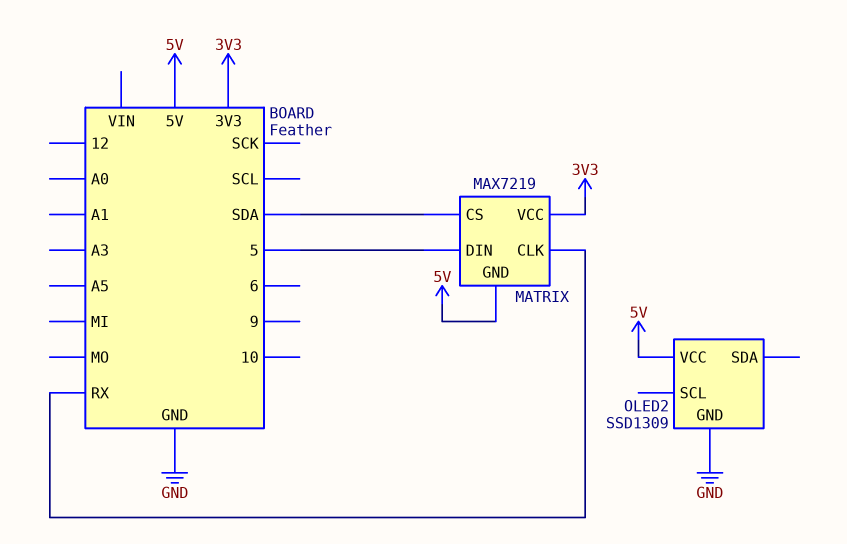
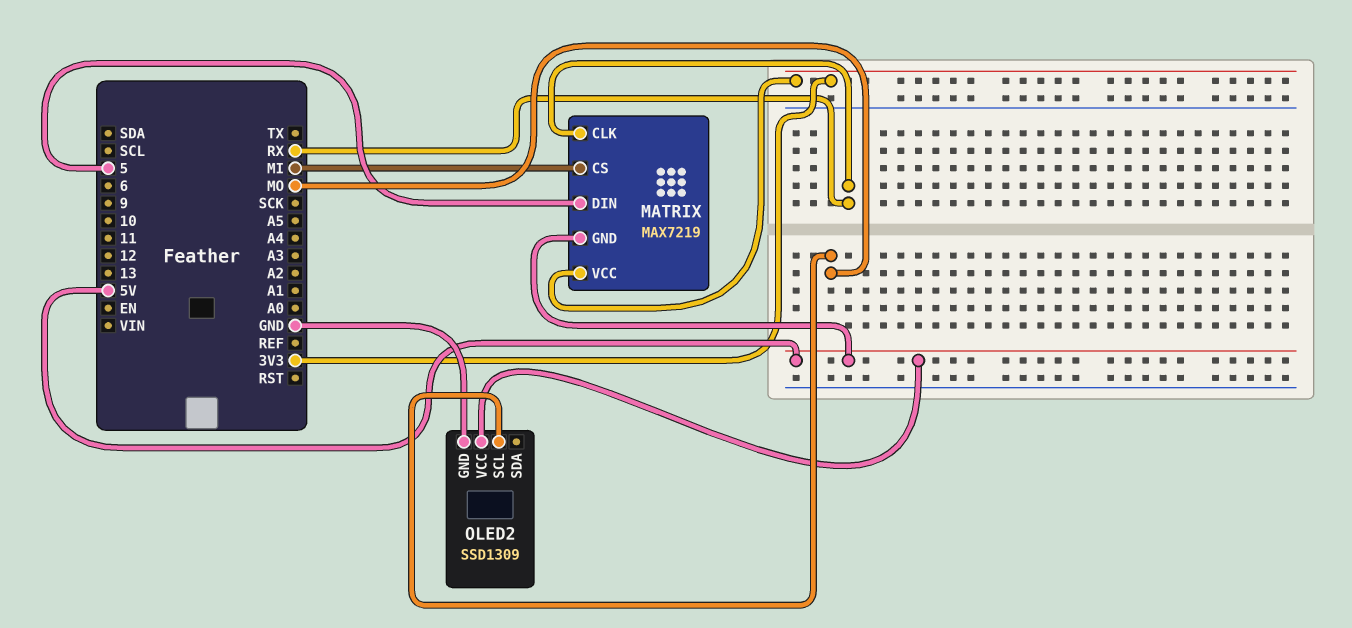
MATRIX pin CS: SDA -> MI
OLED2 pin SCL: none -> MO

